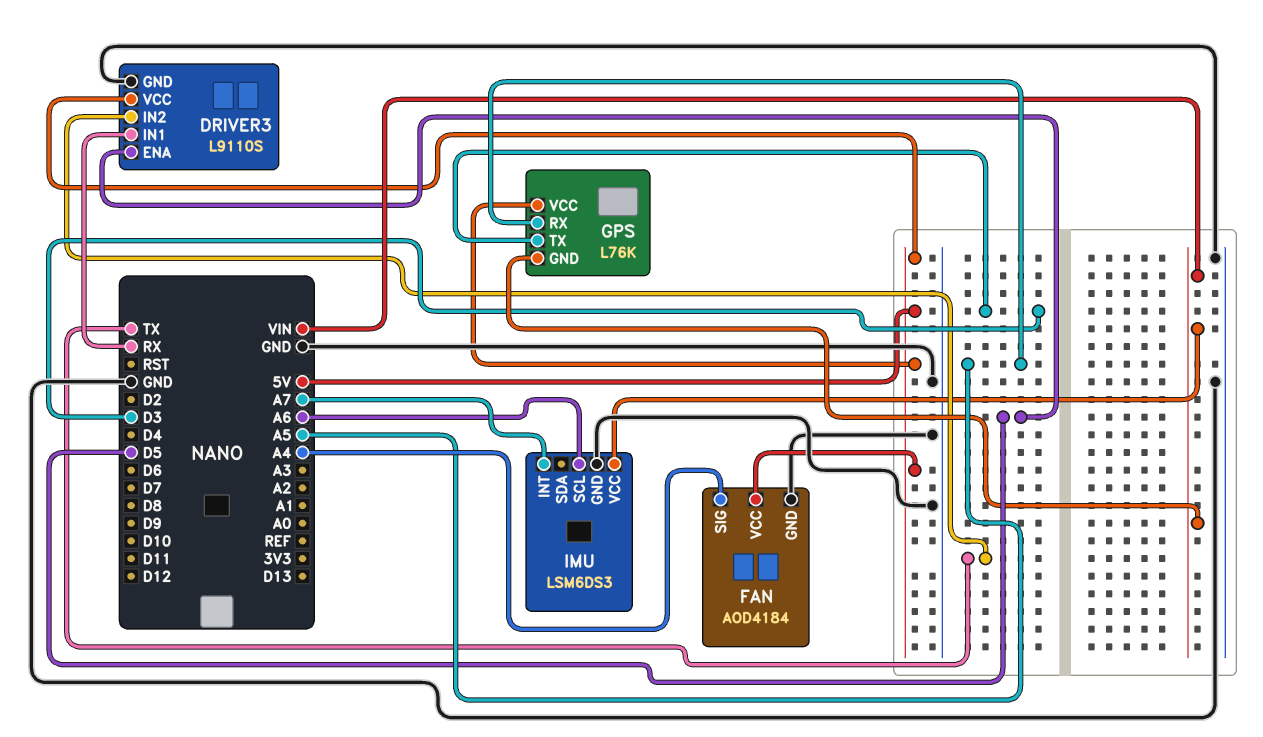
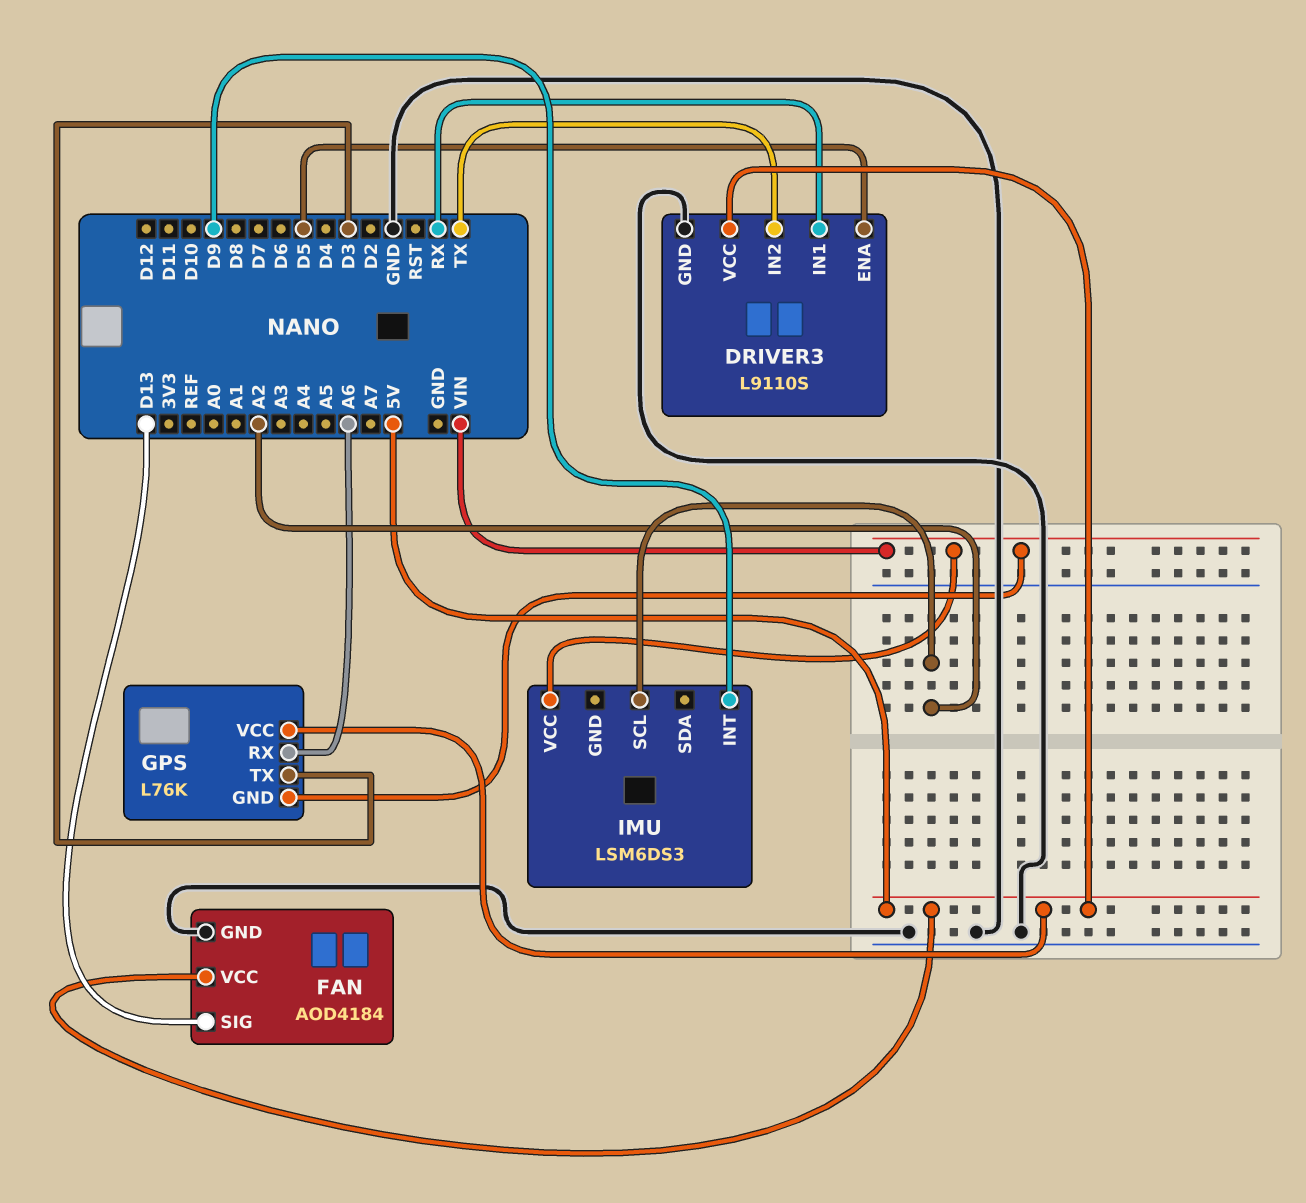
FAN pin SIG: A4 -> D13
GPS pin RX: A5 -> A6
IMU pin GND: GND -> none
IMU pin INT: A7 -> D9
IMU pin SCL: A6 -> A2

